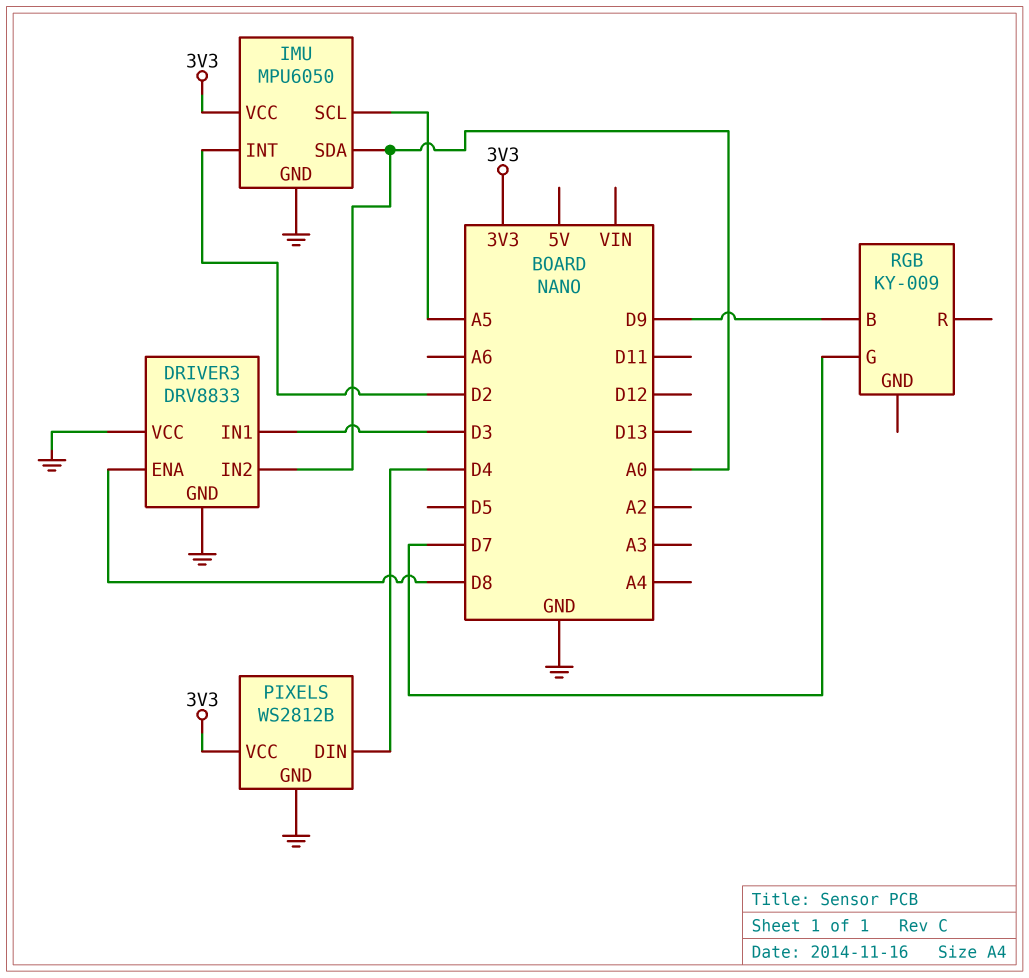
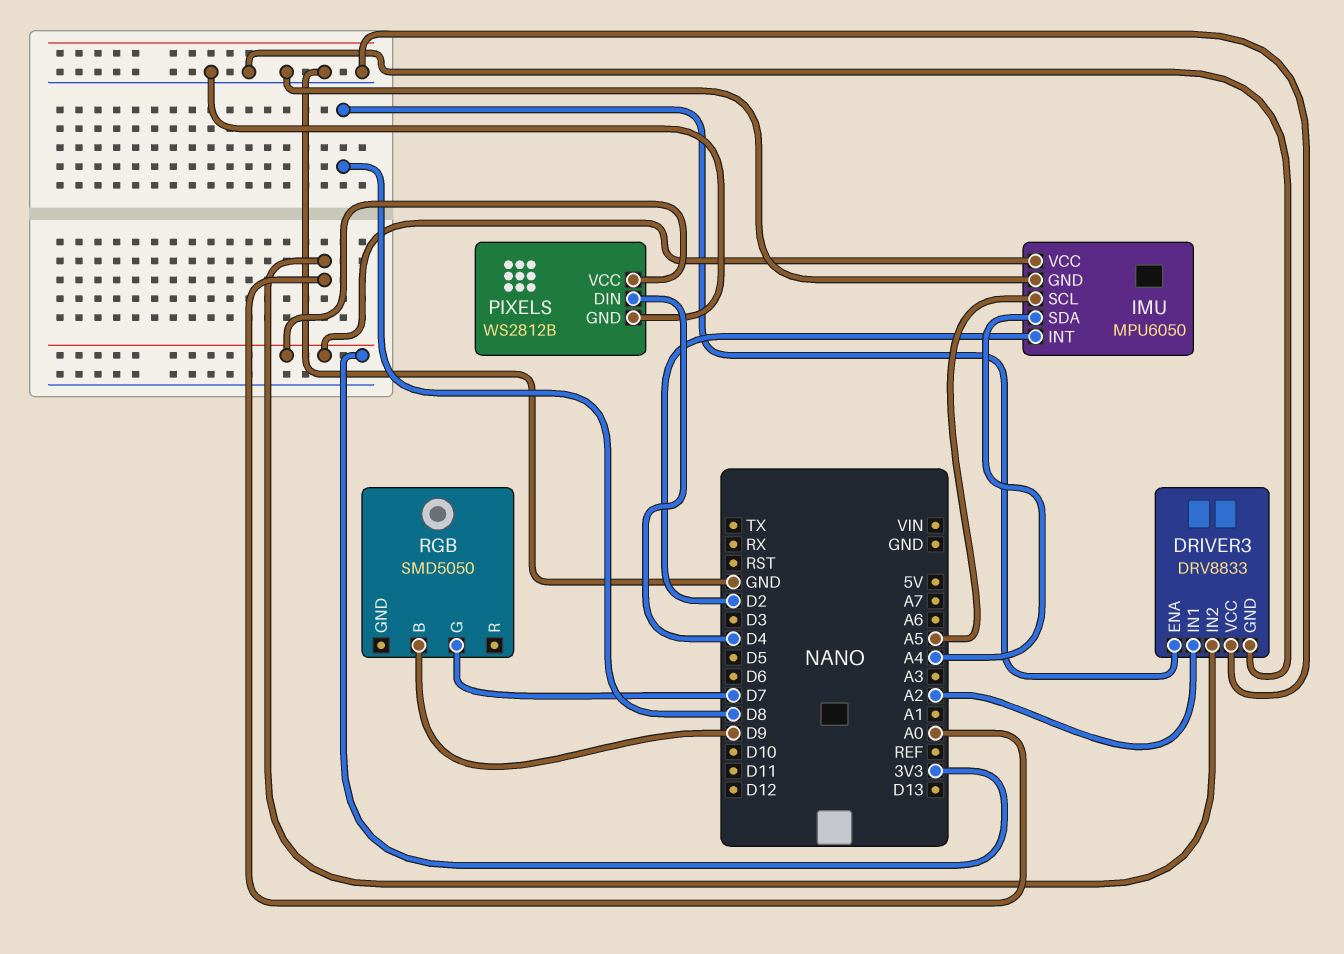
DRIVER3 pin IN1: D3 -> A2
IMU pin SDA: A0 -> A4
RGB: KY-009 -> SMD5050

